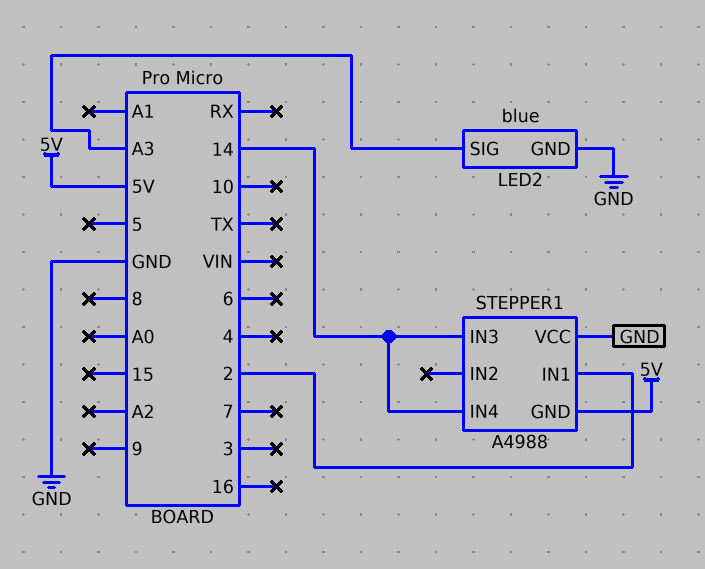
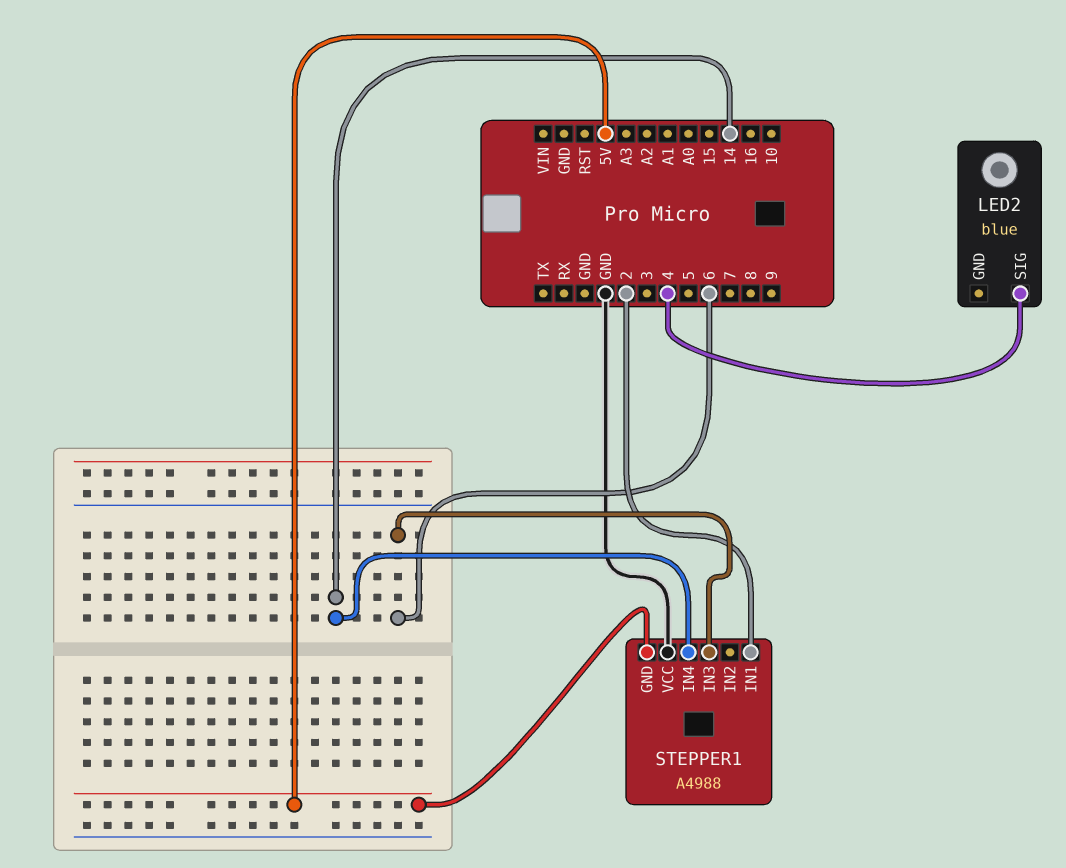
LED2 pin GND: GND -> none
LED2 pin SIG: A3 -> 4
STEPPER1 pin IN3: 14 -> 6

